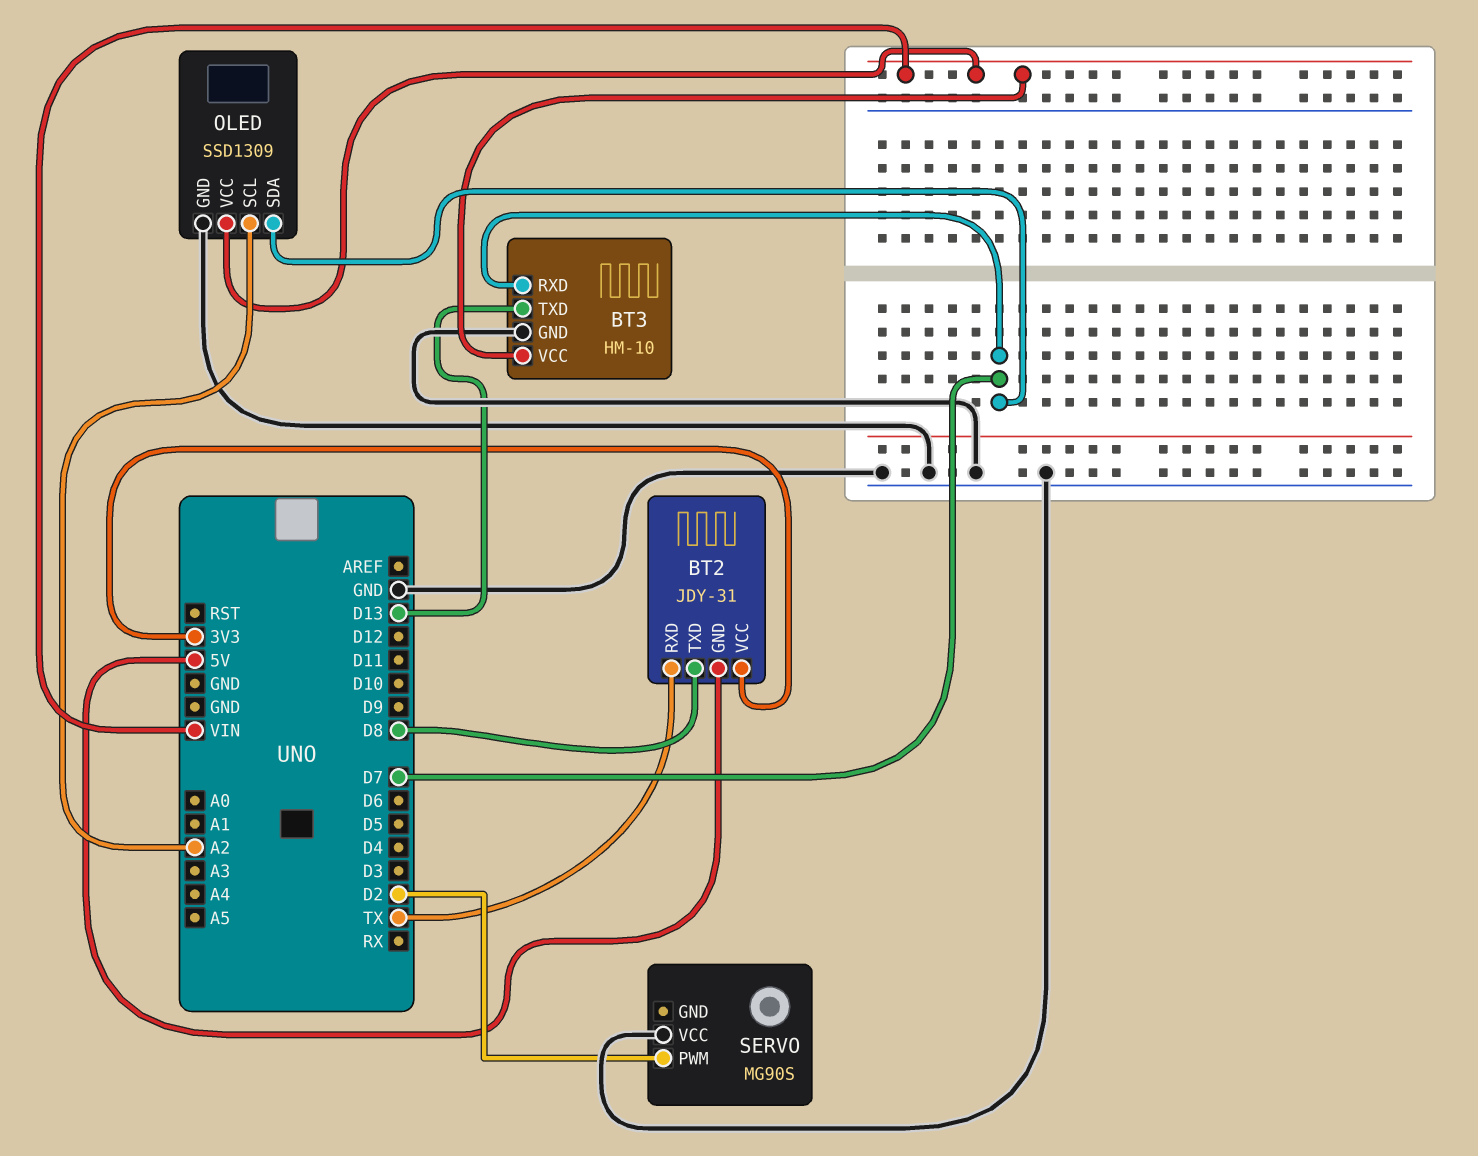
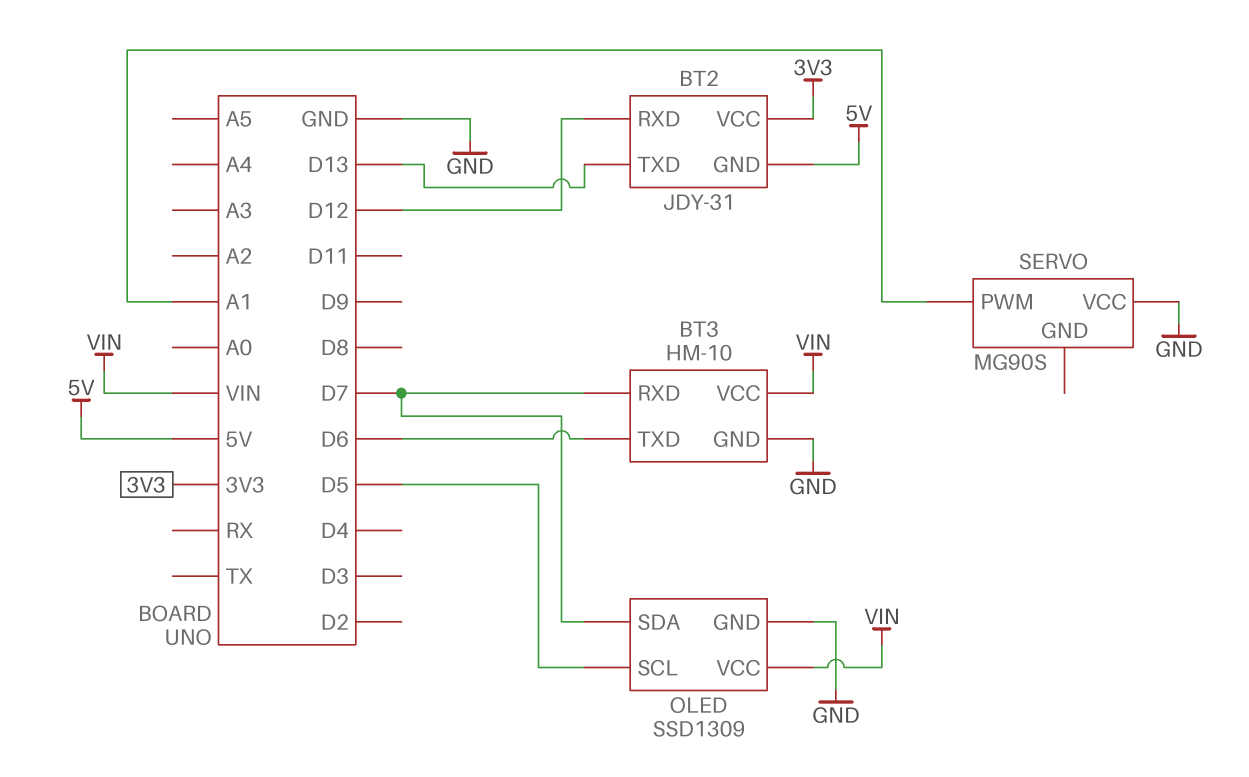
BT2 pin RXD: TX -> D12
BT2 pin TXD: D8 -> D13
BT3 pin TXD: D13 -> D6
OLED pin SCL: A2 -> D5
SERVO pin PWM: D2 -> A1

